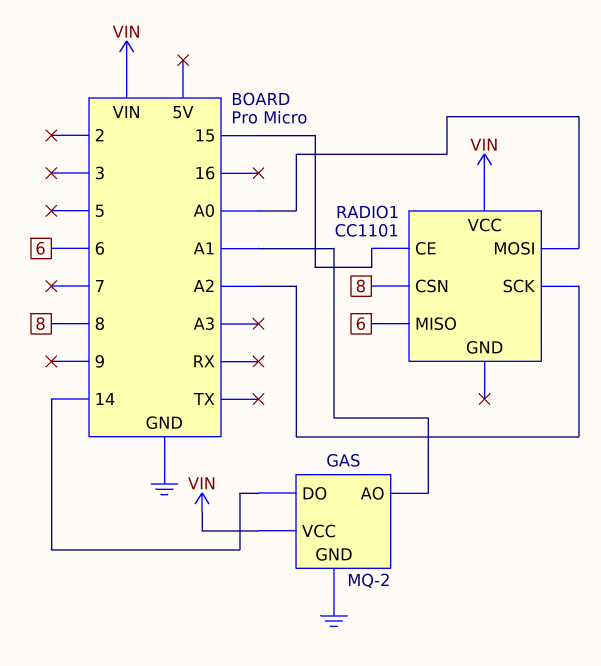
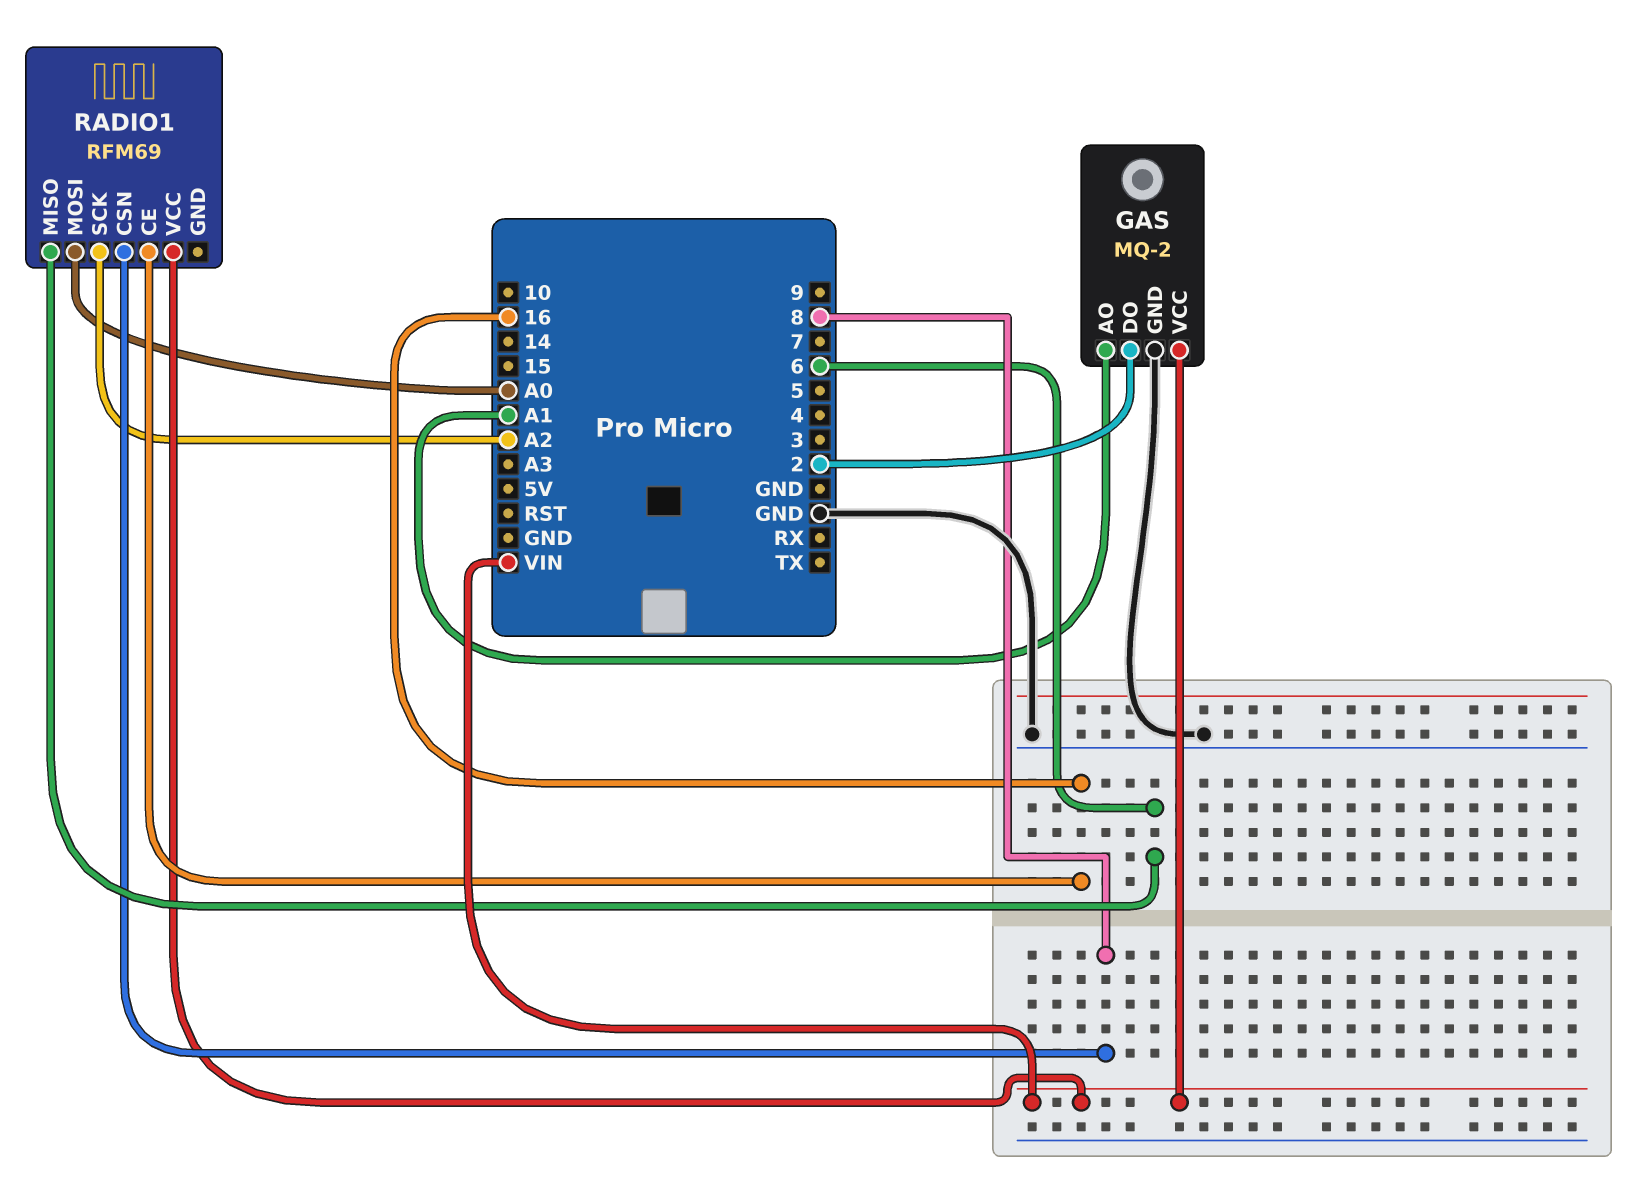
GAS pin DO: 14 -> 2
RADIO1: CC1101 -> RFM69
RADIO1 pin CE: 15 -> 16

